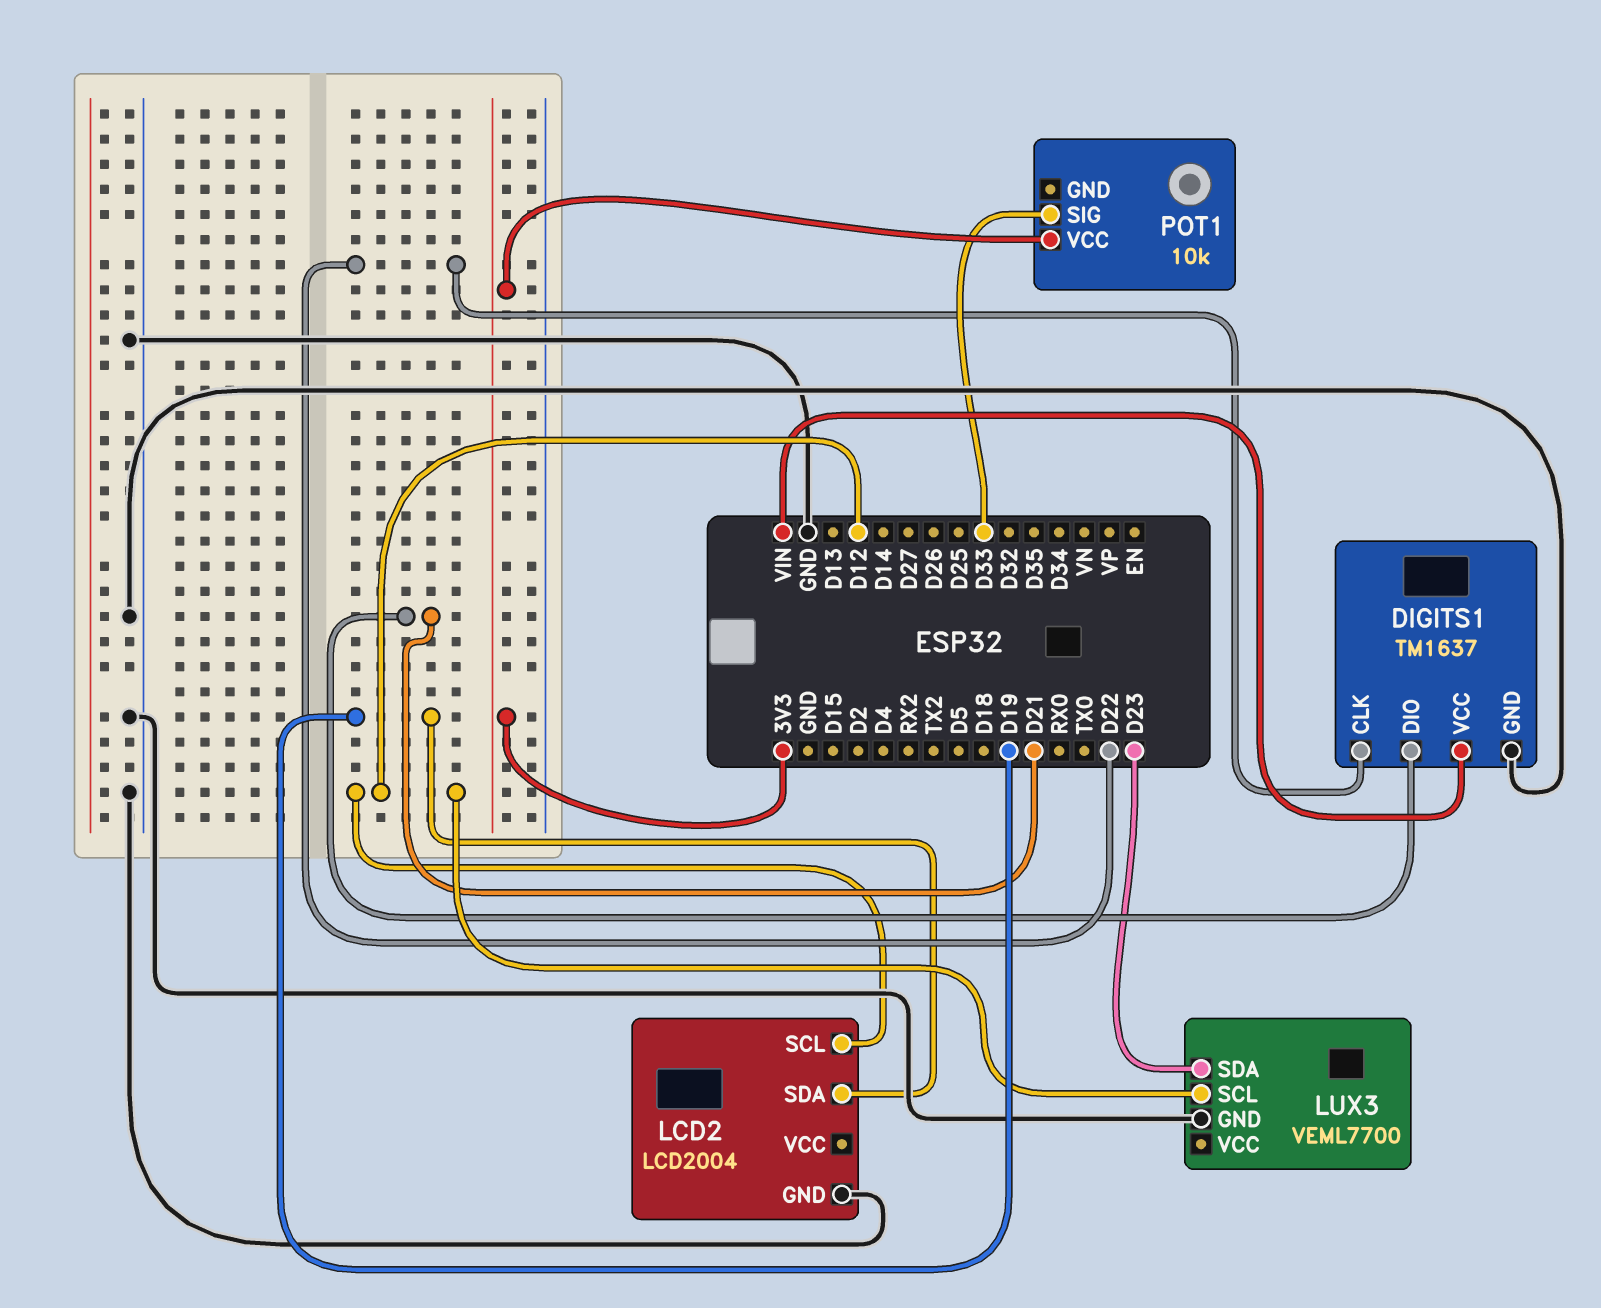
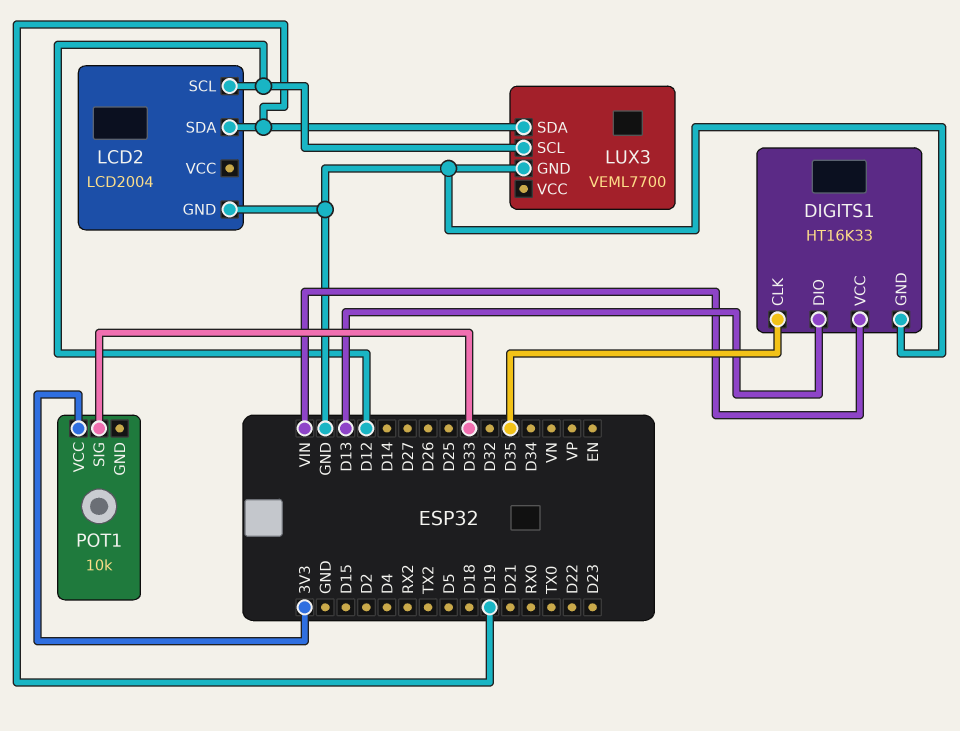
DIGITS1: TM1637 -> HT16K33
DIGITS1 pin CLK: D22 -> D35
DIGITS1 pin DIO: D21 -> D13
LUX3 pin SDA: D23 -> D19

